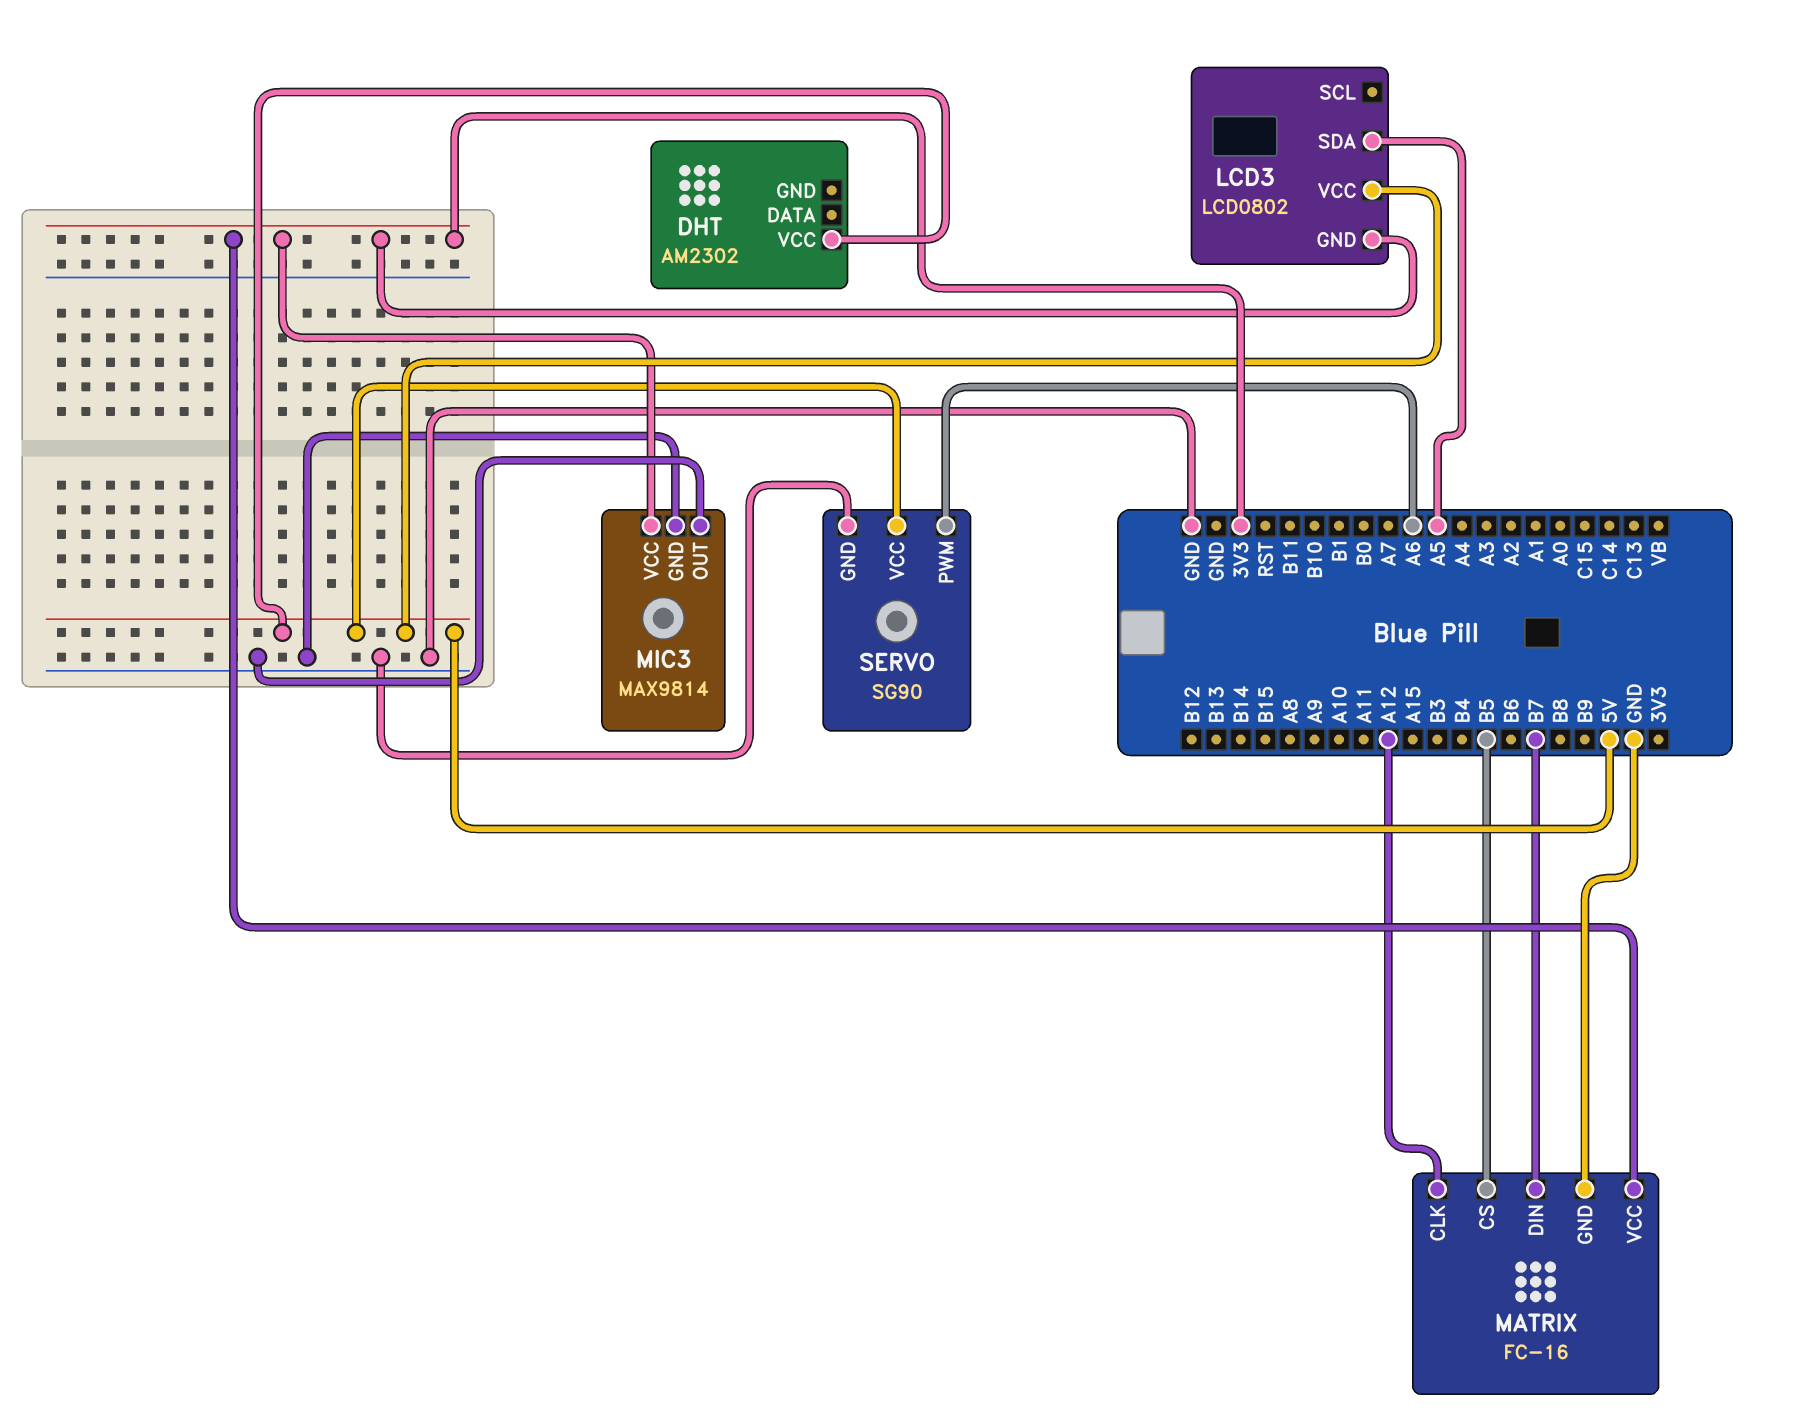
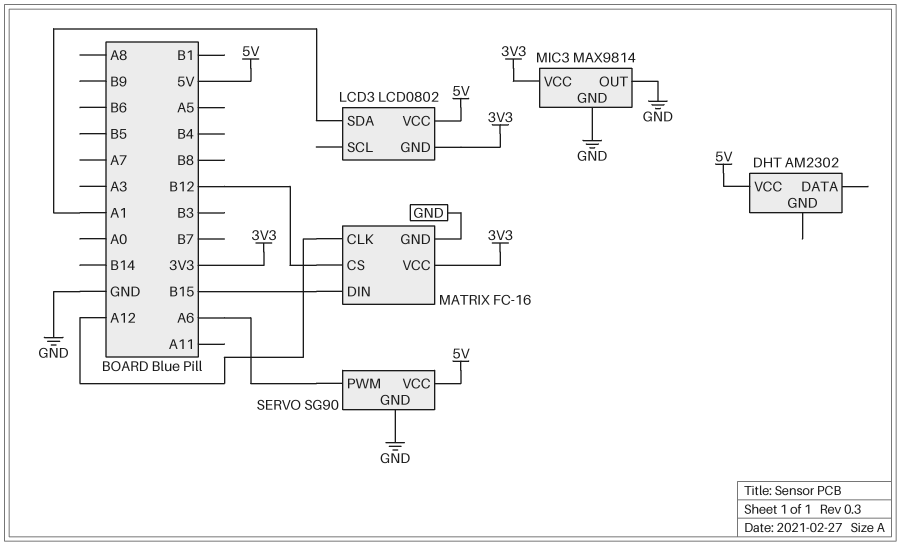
LCD3 pin SDA: A5 -> A1
MATRIX pin CS: B5 -> B12
MATRIX pin DIN: B7 -> B15

